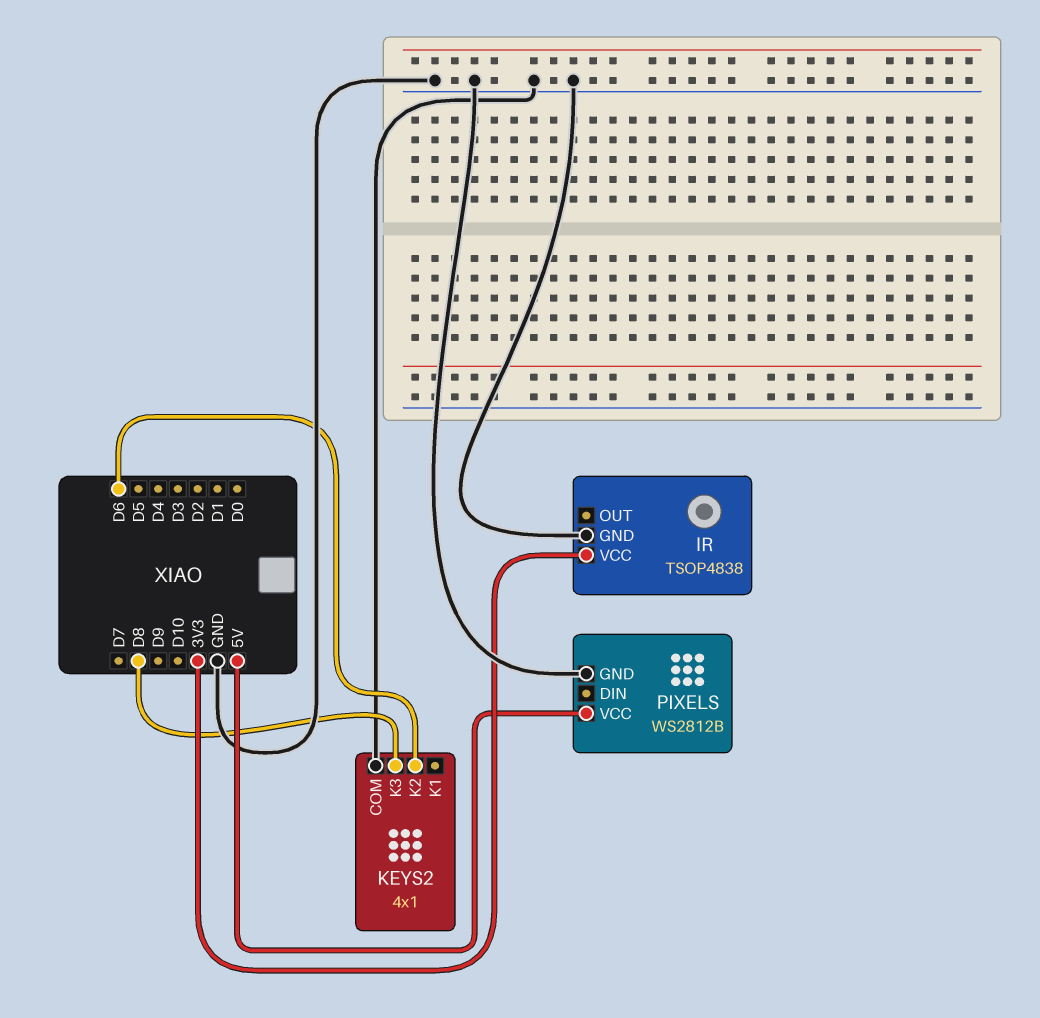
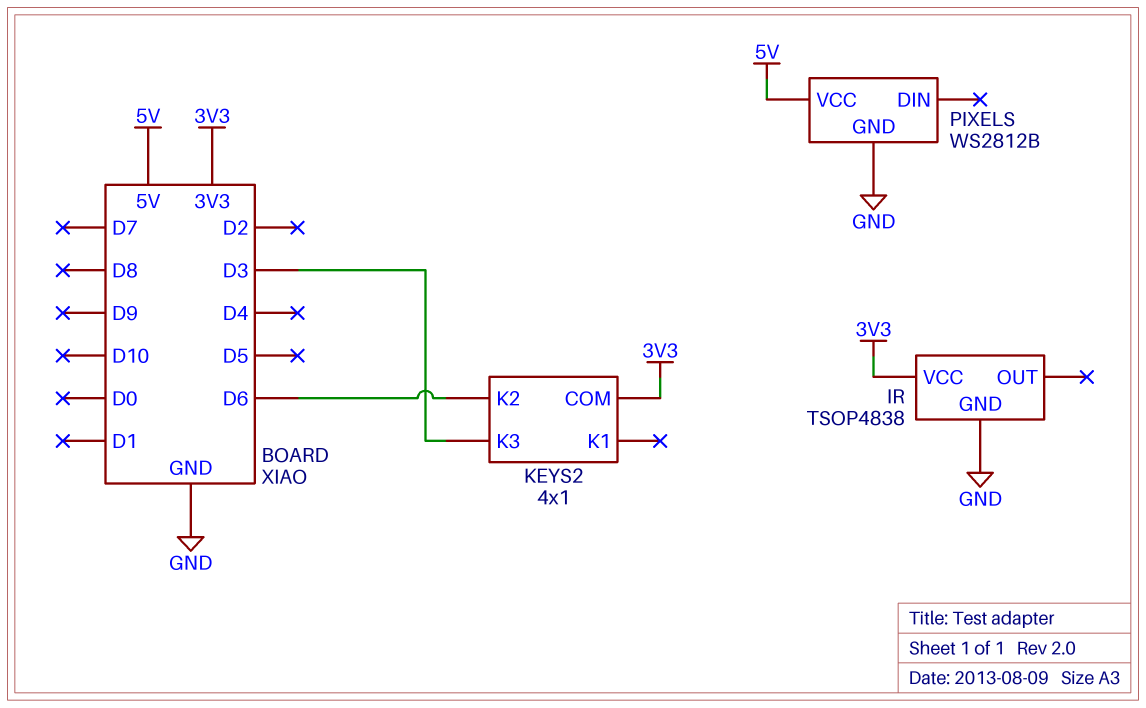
KEYS2 pin COM: GND -> 3V3
KEYS2 pin K3: D8 -> D3

